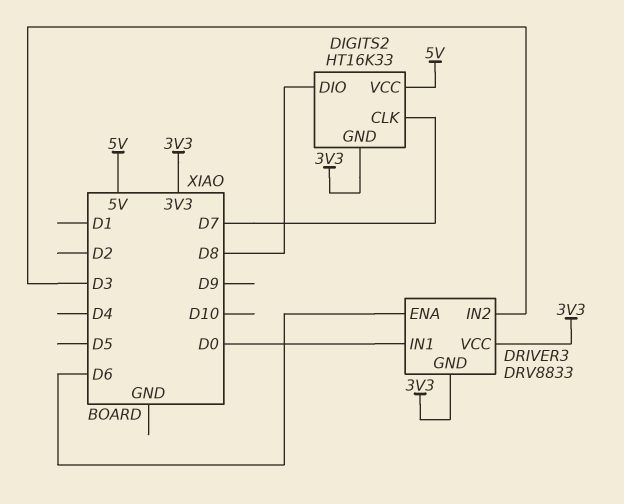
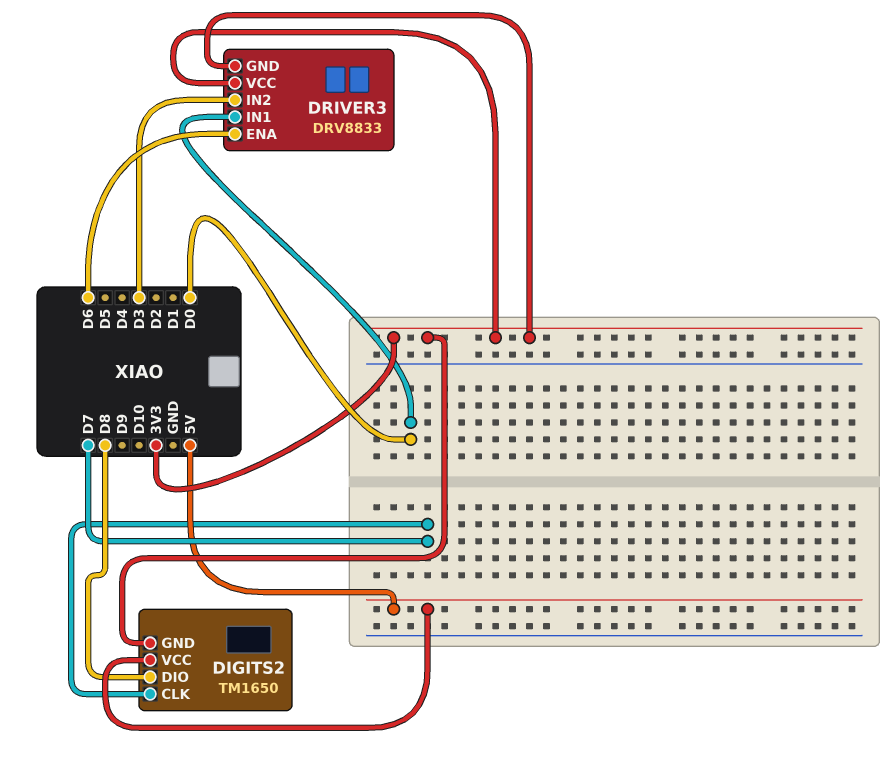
DIGITS2: HT16K33 -> TM1650

